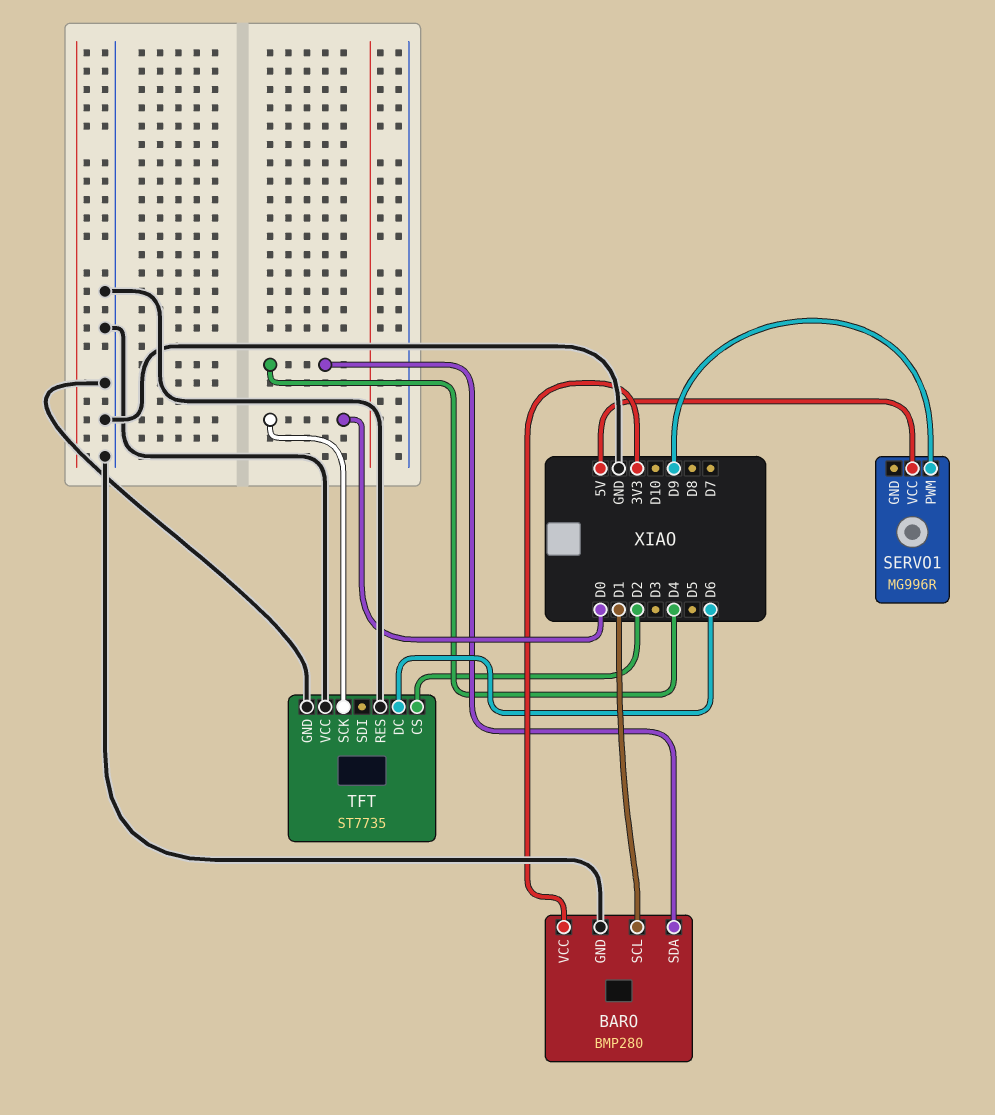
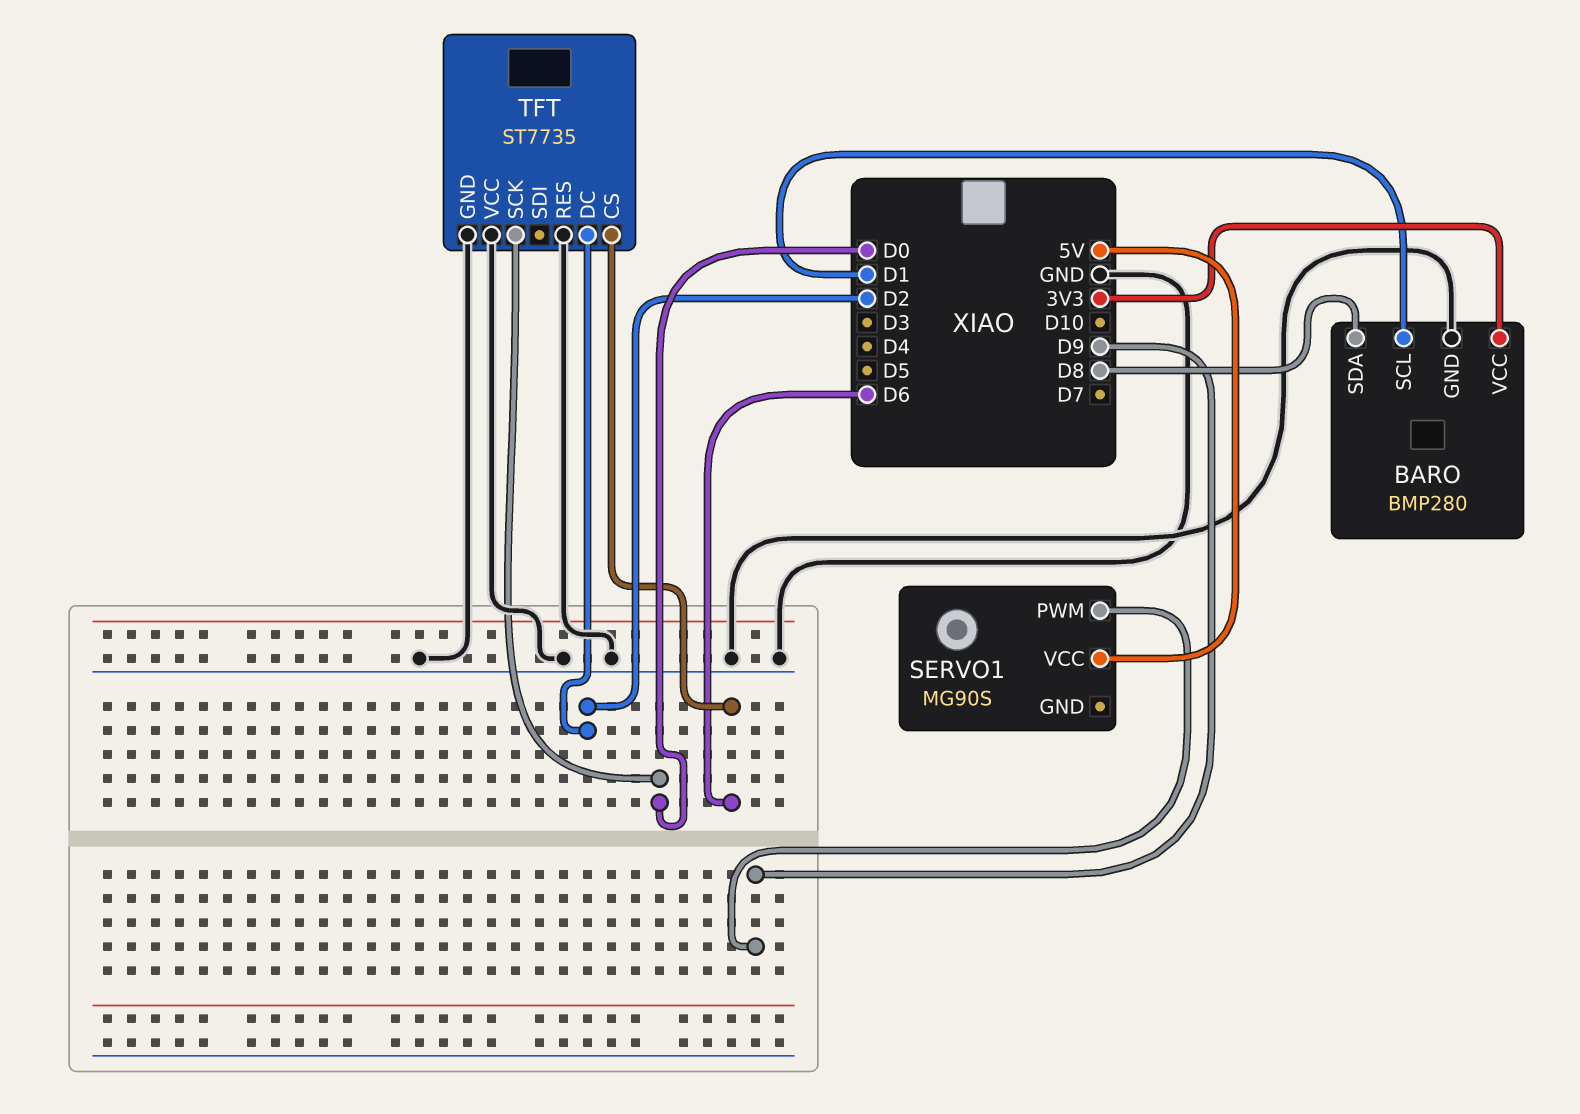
BARO pin SDA: D4 -> D8
SERVO1: MG996R -> MG90S
TFT pin CS: D2 -> D6
TFT pin DC: D6 -> D2

